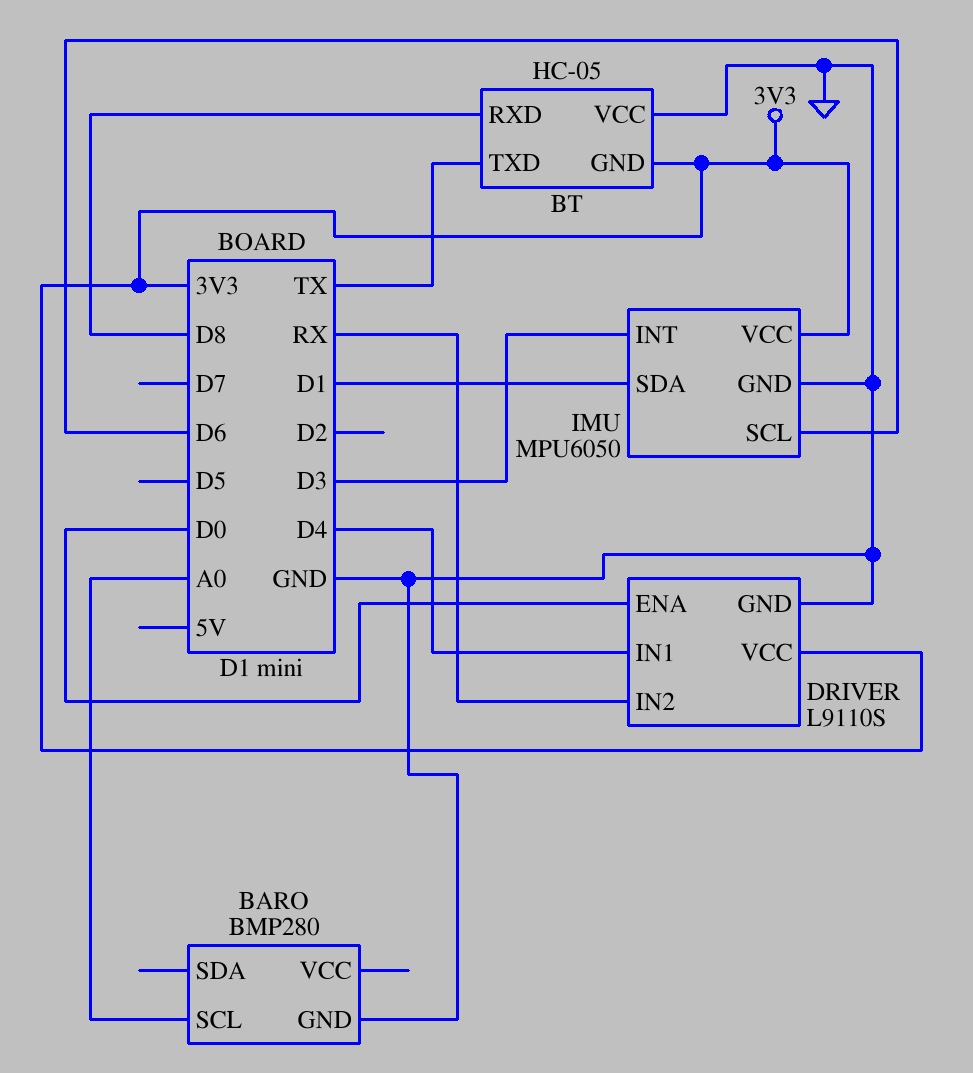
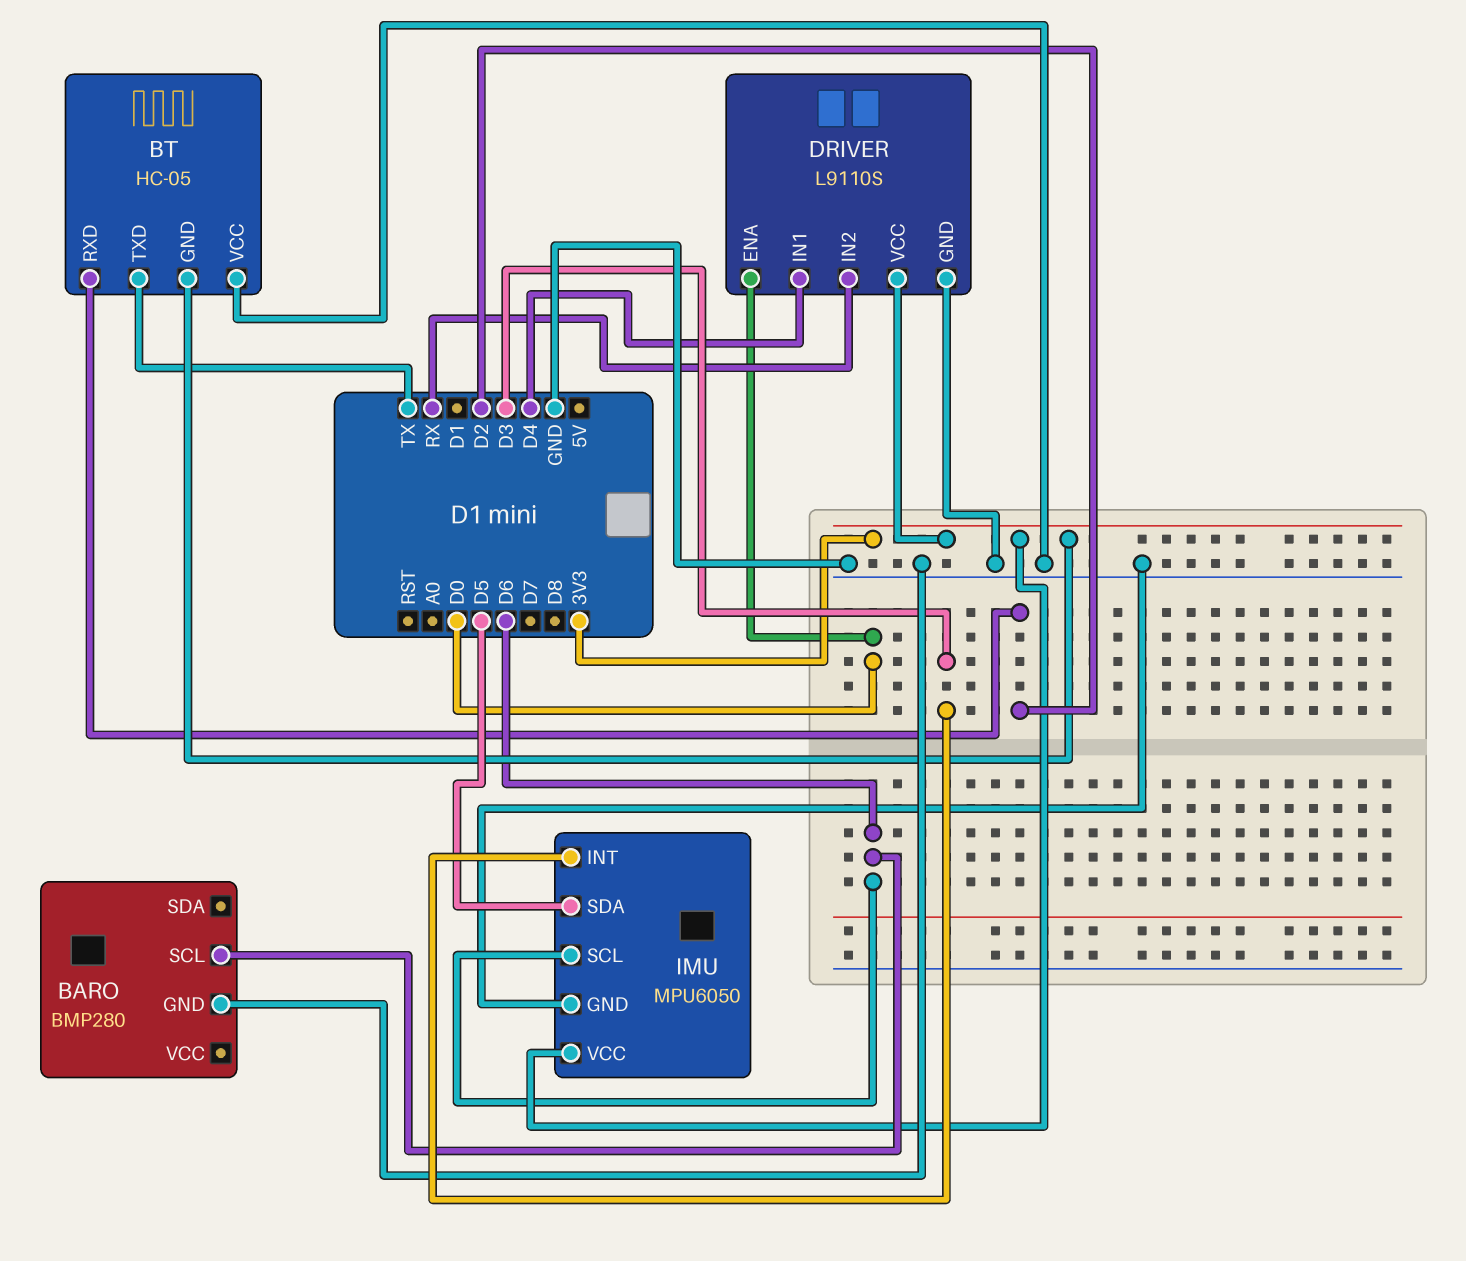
BARO pin SCL: A0 -> D6
BT pin RXD: D8 -> D2
IMU pin SDA: D1 -> D5

